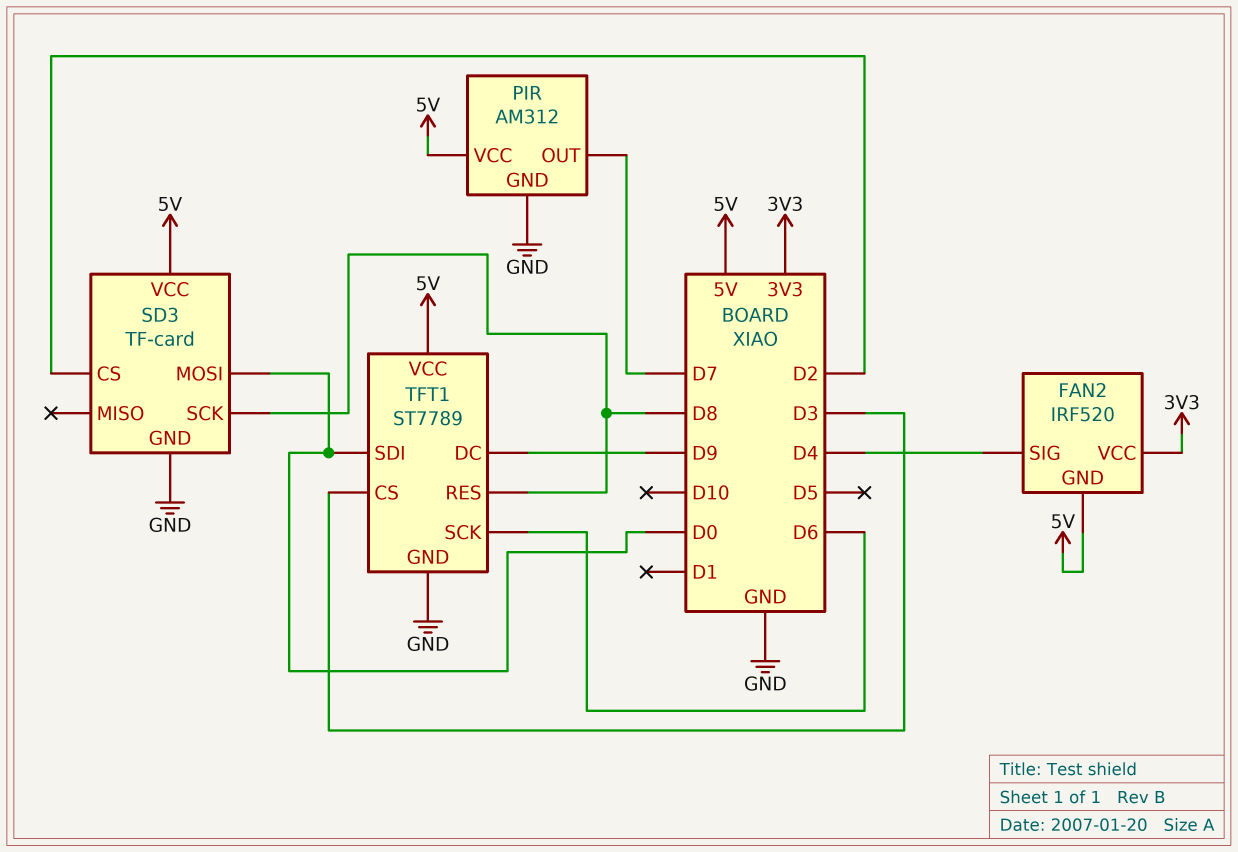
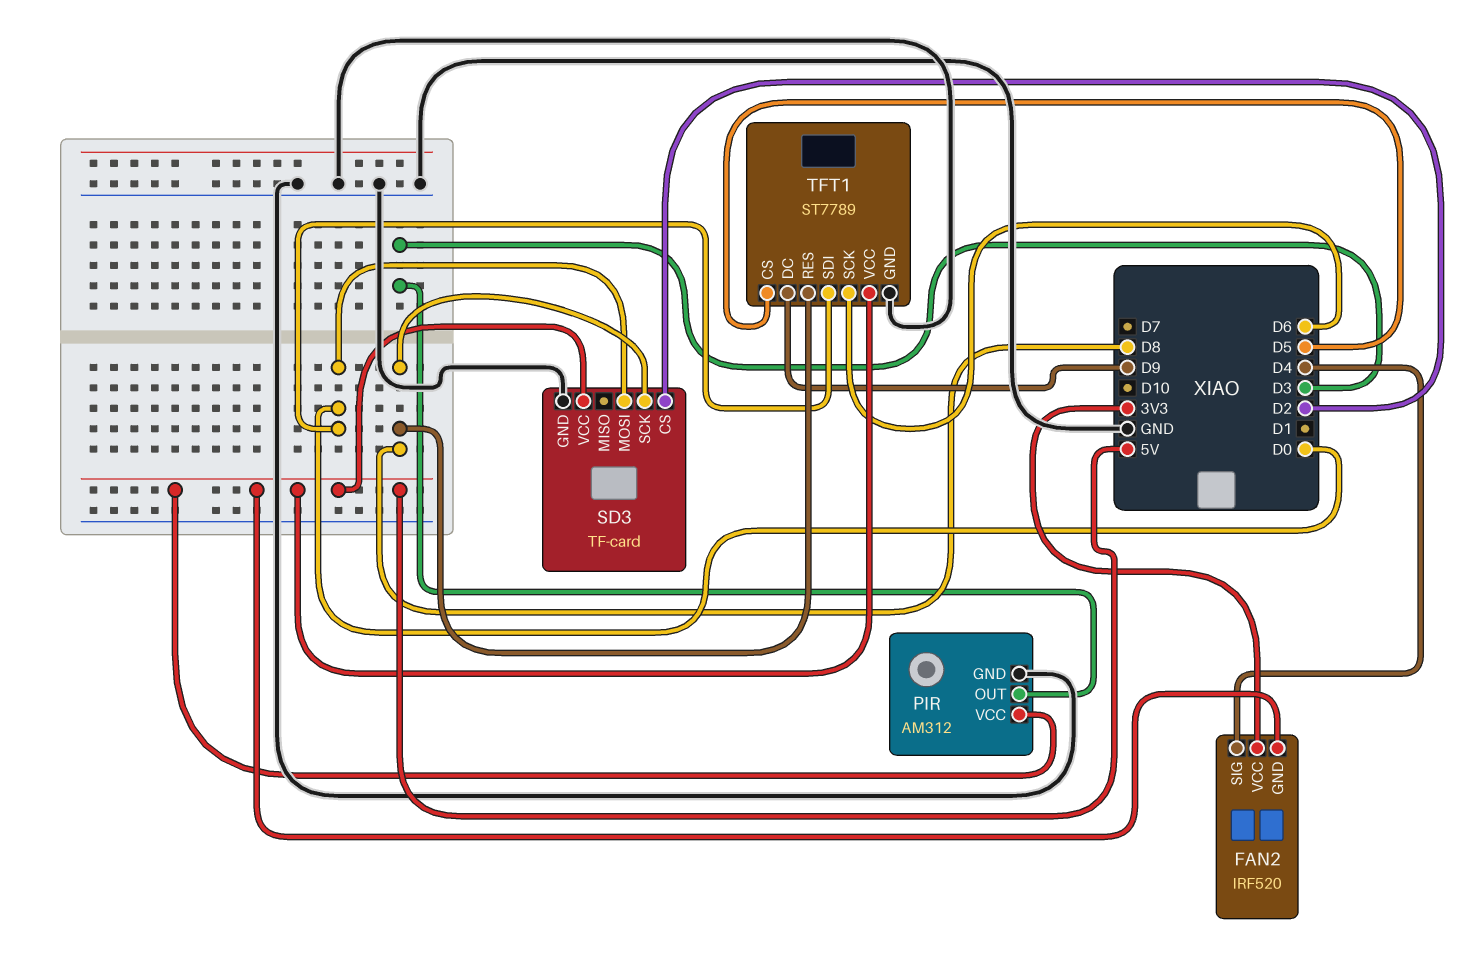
PIR pin OUT: D7 -> D3
TFT1 pin CS: D3 -> D5

